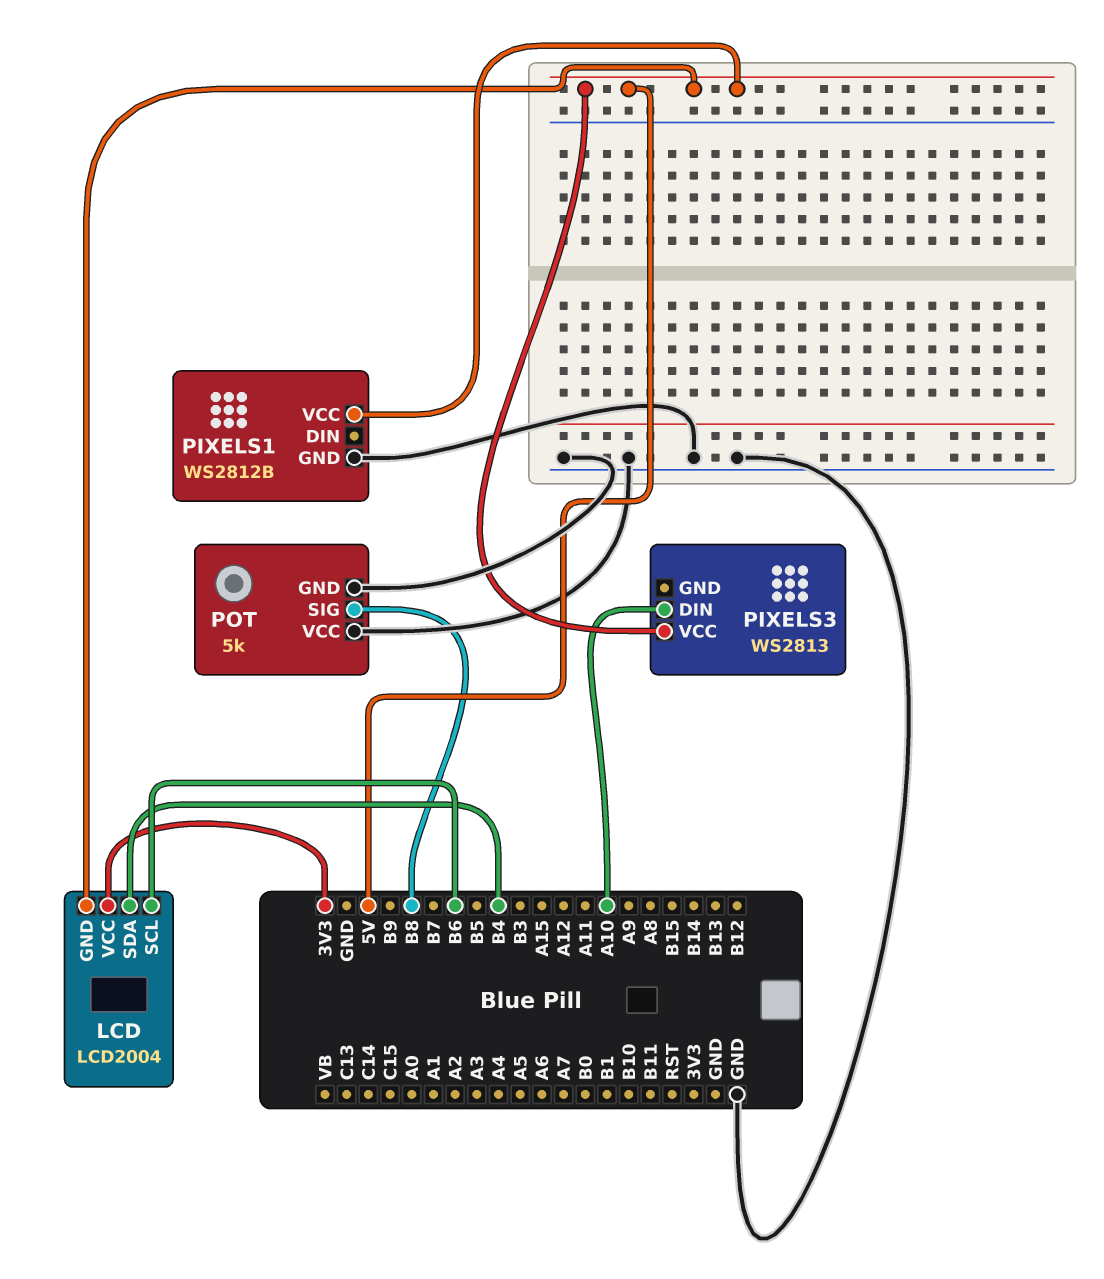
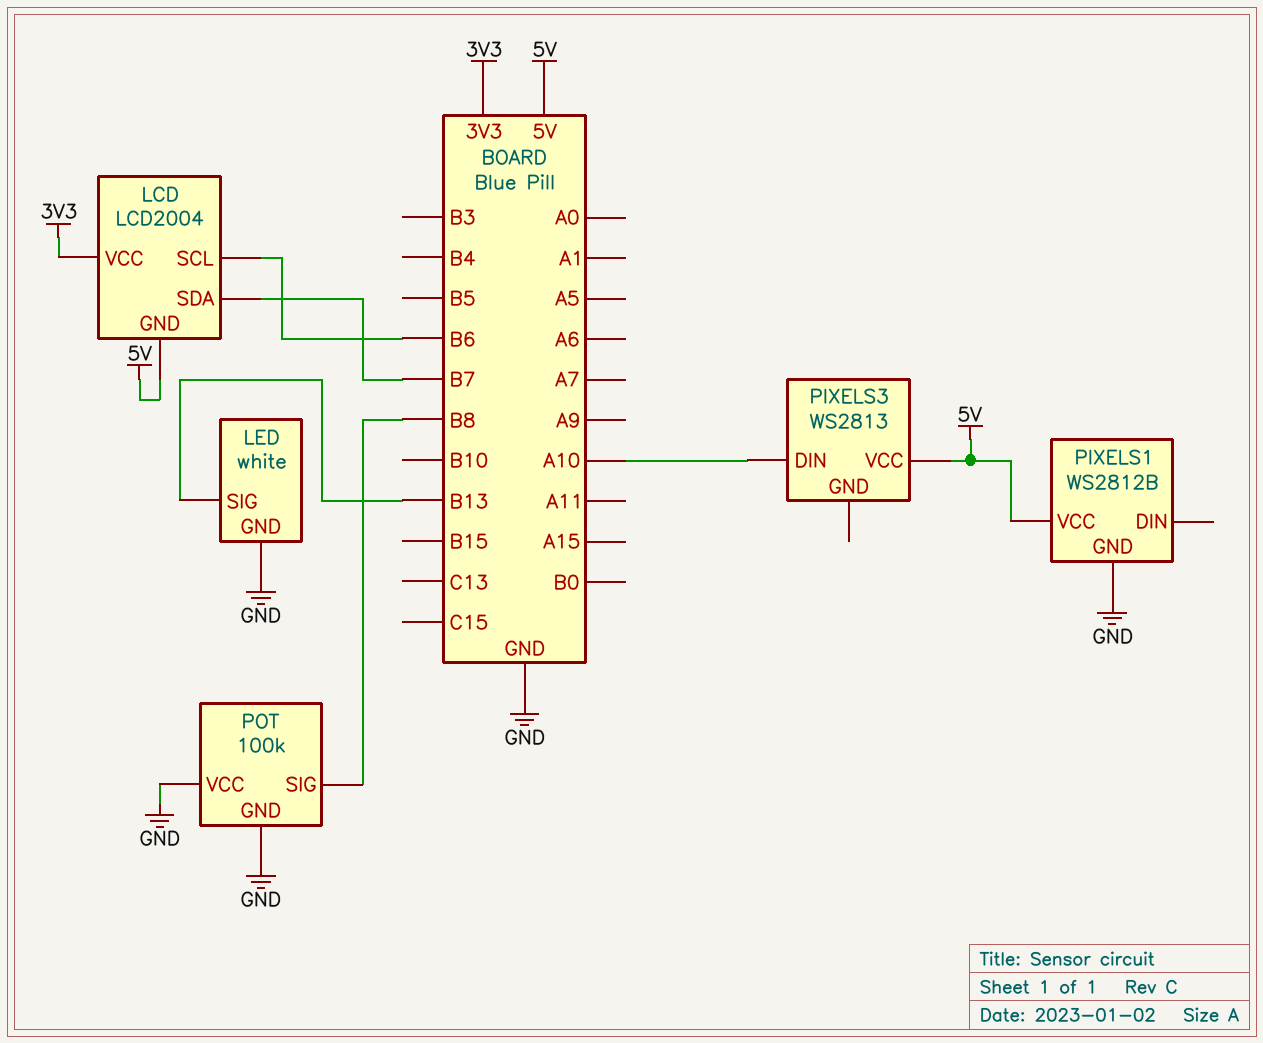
LCD pin SDA: B4 -> B7
LED: none -> white
LED pin GND: none -> GND
LED pin SIG: none -> B13
POT: 5k -> 100k

